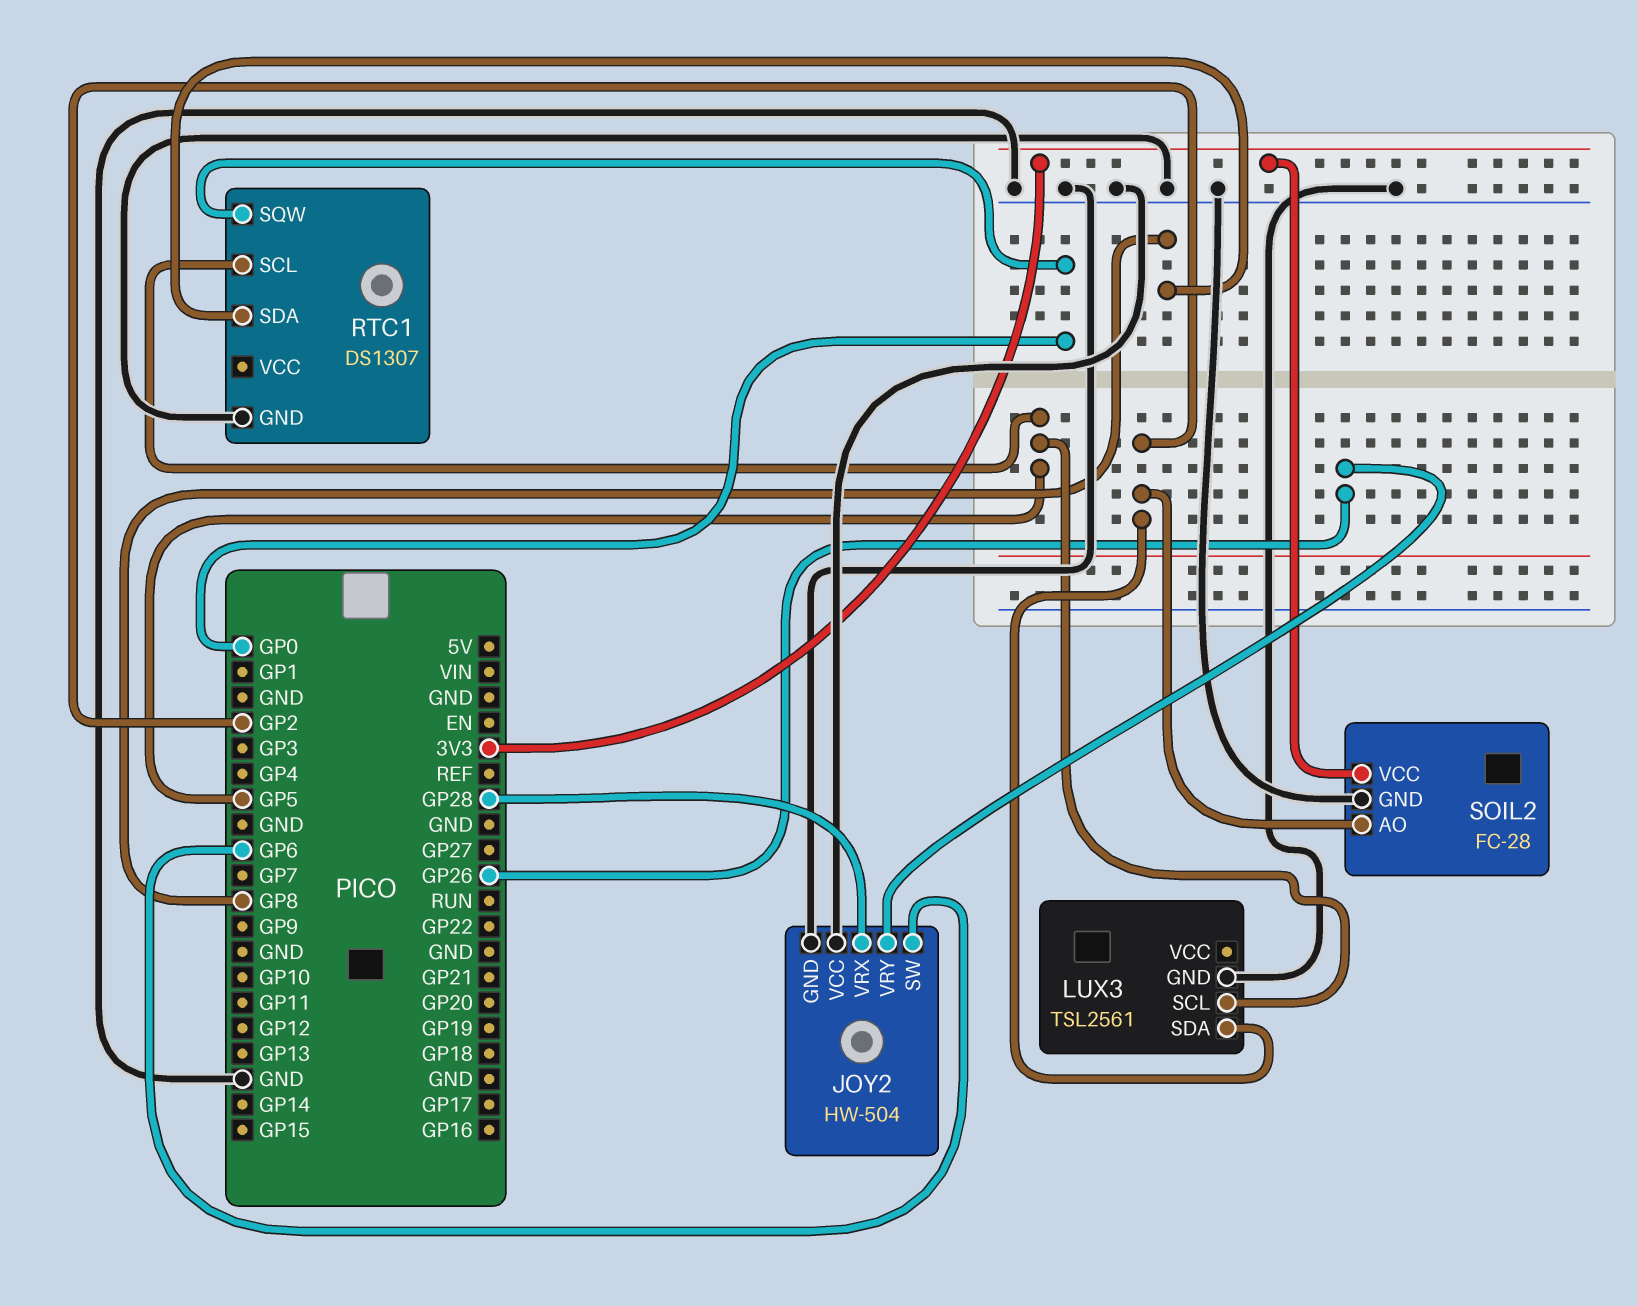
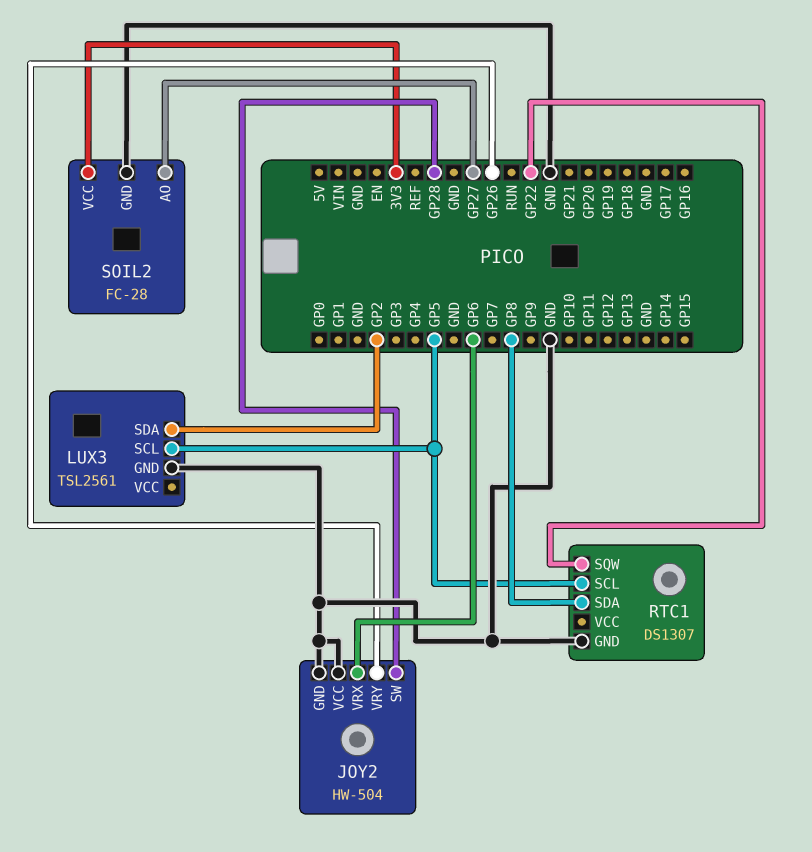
JOY2 pin SW: GP6 -> GP28
JOY2 pin VRX: GP28 -> GP6
RTC1 pin SQW: GP0 -> GP22
SOIL2 pin AO: GP2 -> GP27

